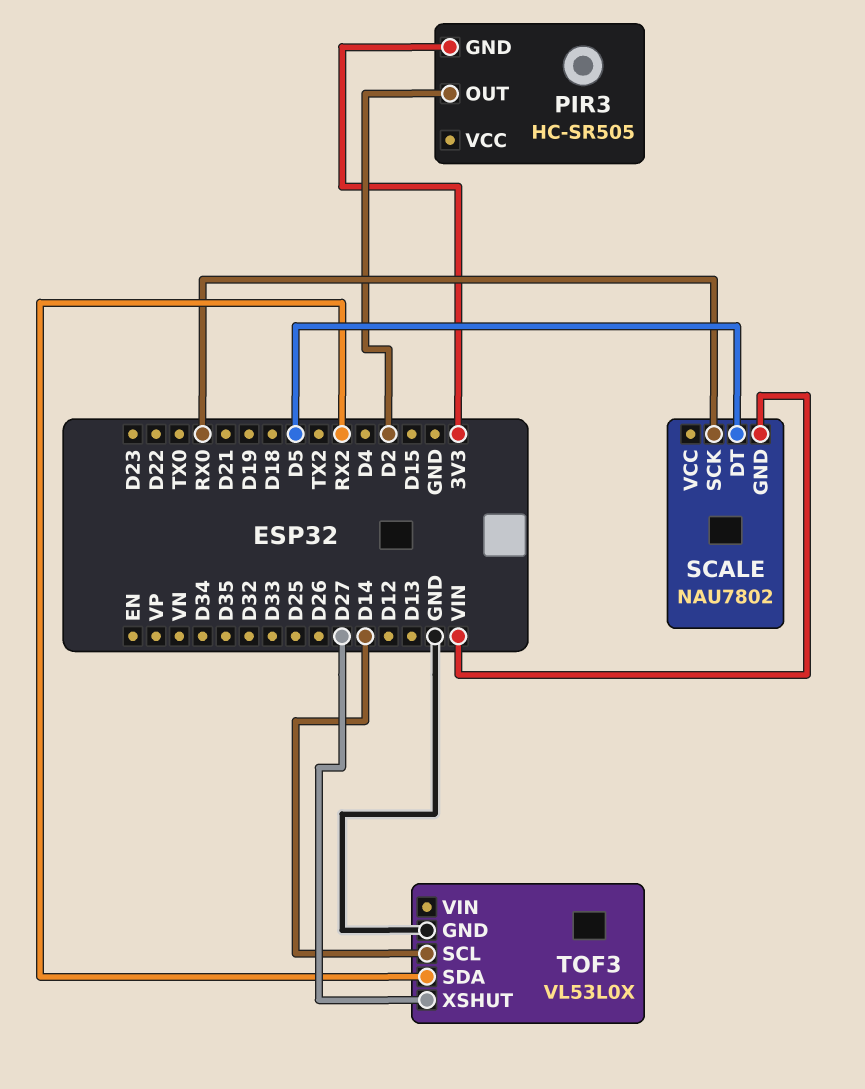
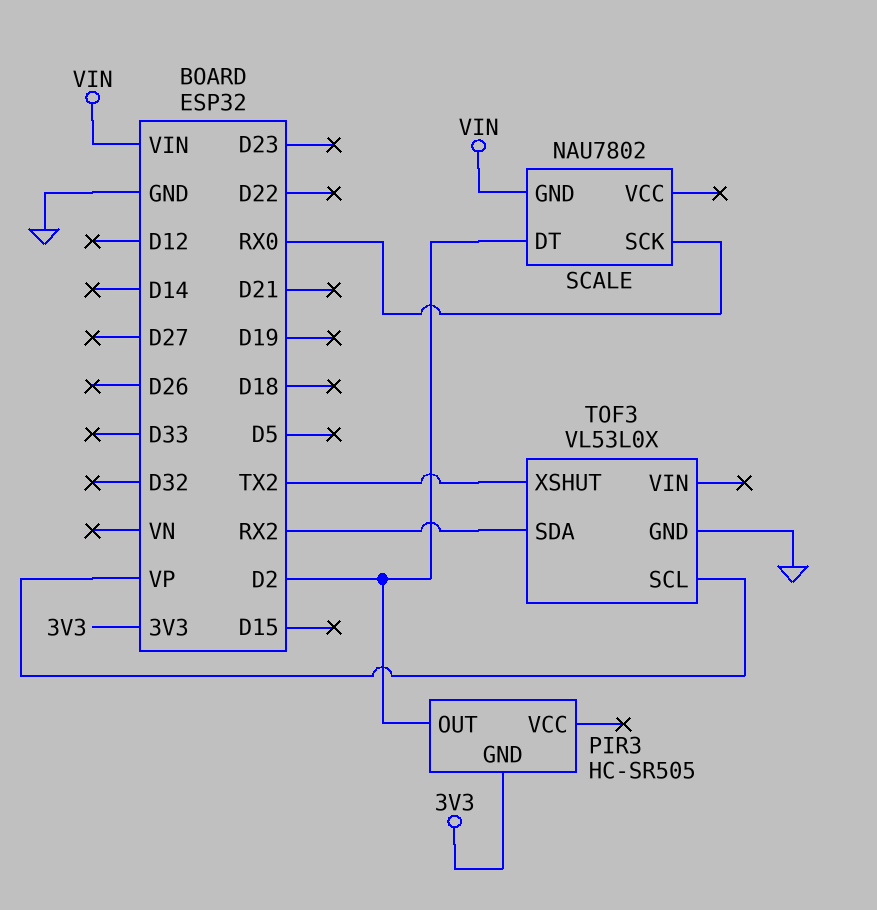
SCALE pin DT: D5 -> D2
TOF3 pin SCL: D14 -> VP
TOF3 pin XSHUT: D27 -> TX2

